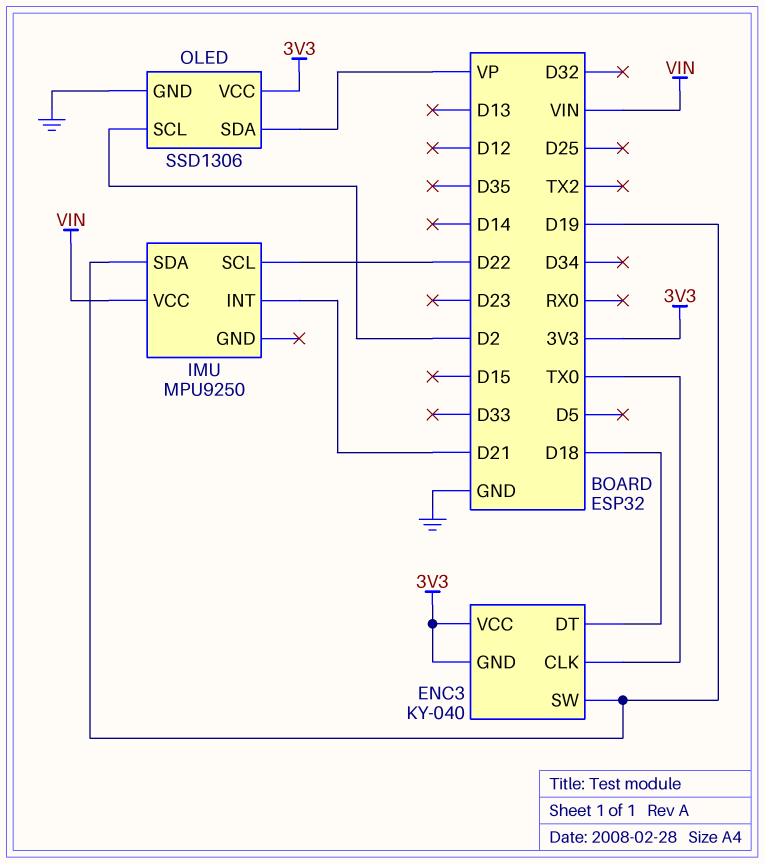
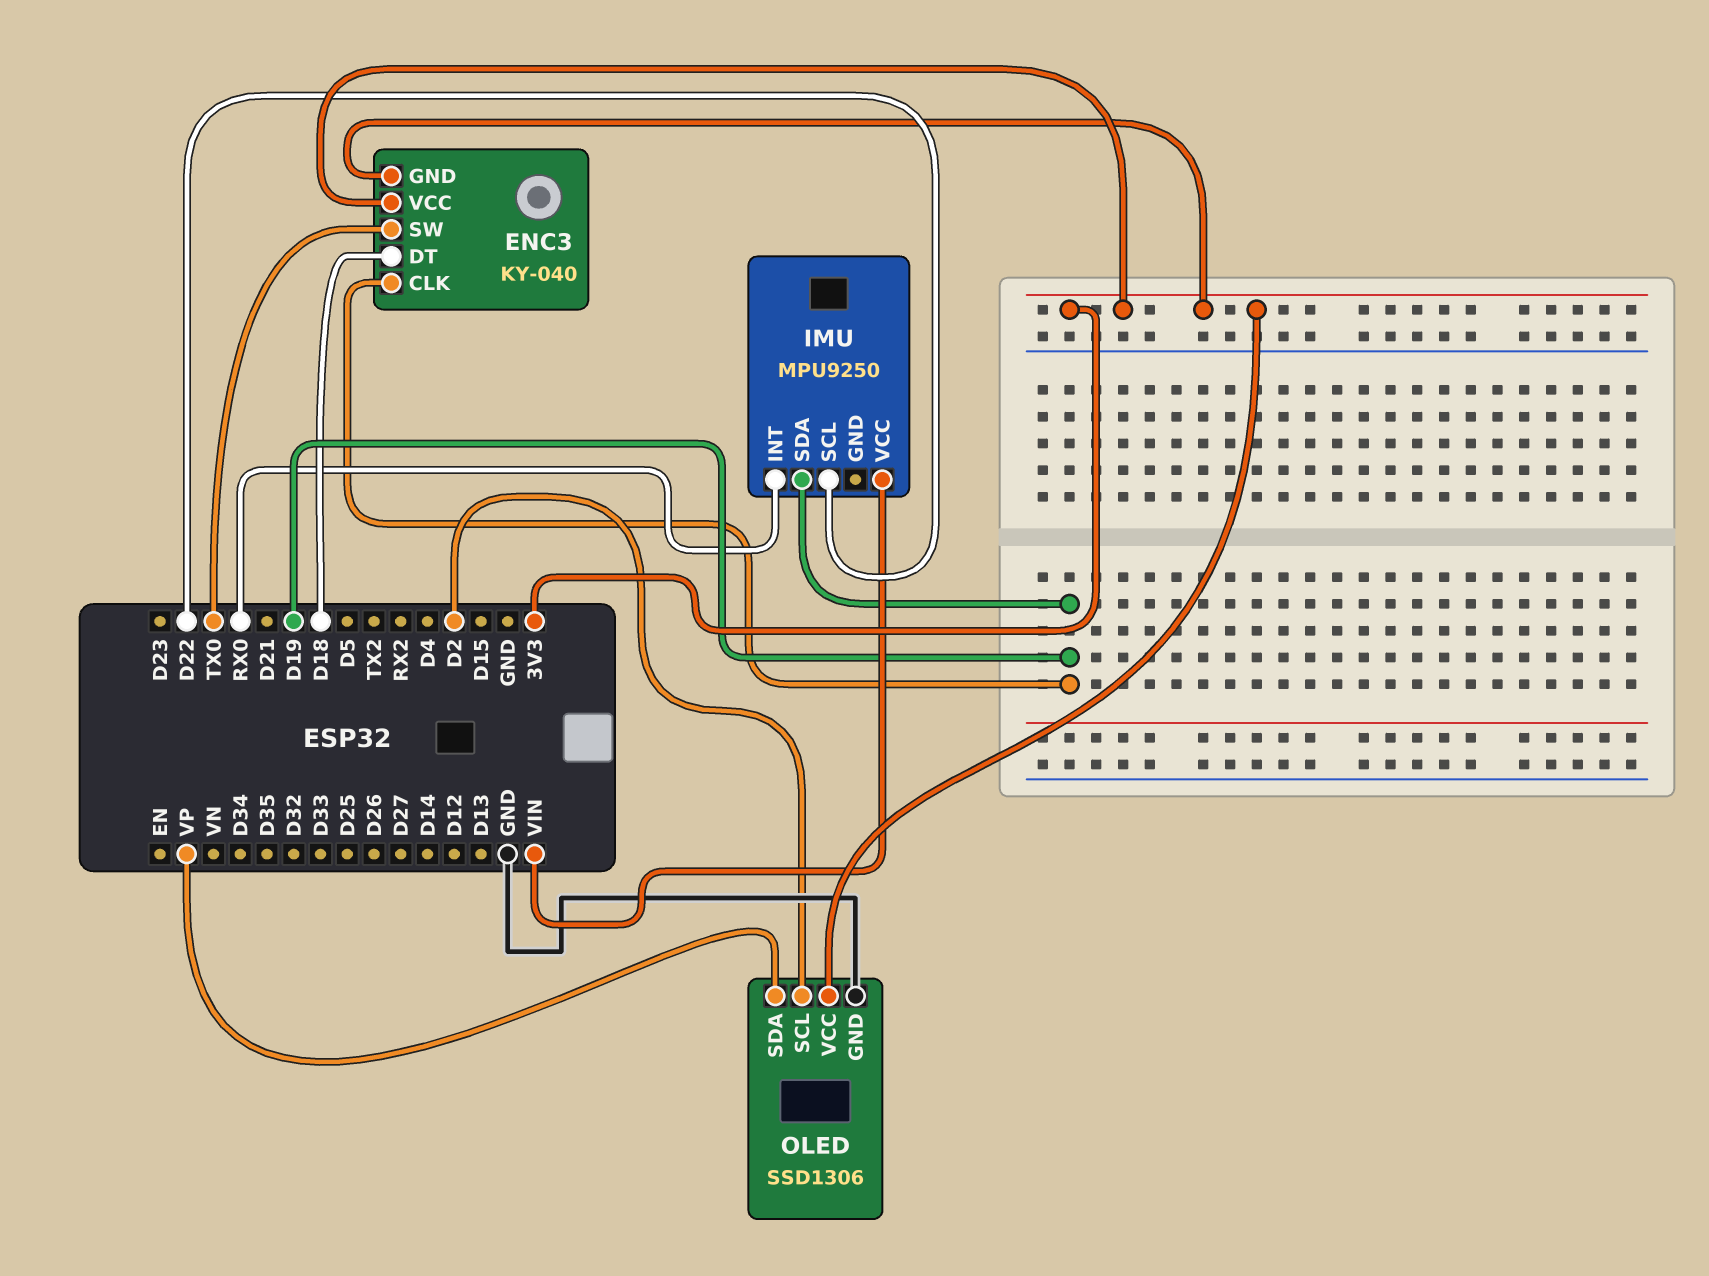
ENC3 pin CLK: TX0 -> D19
ENC3 pin SW: D19 -> TX0
IMU pin INT: D21 -> RX0

